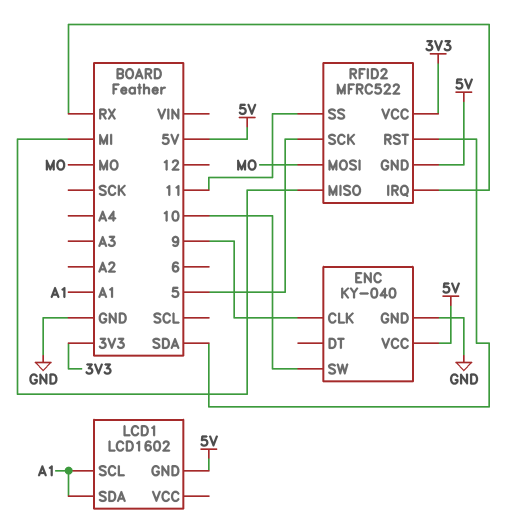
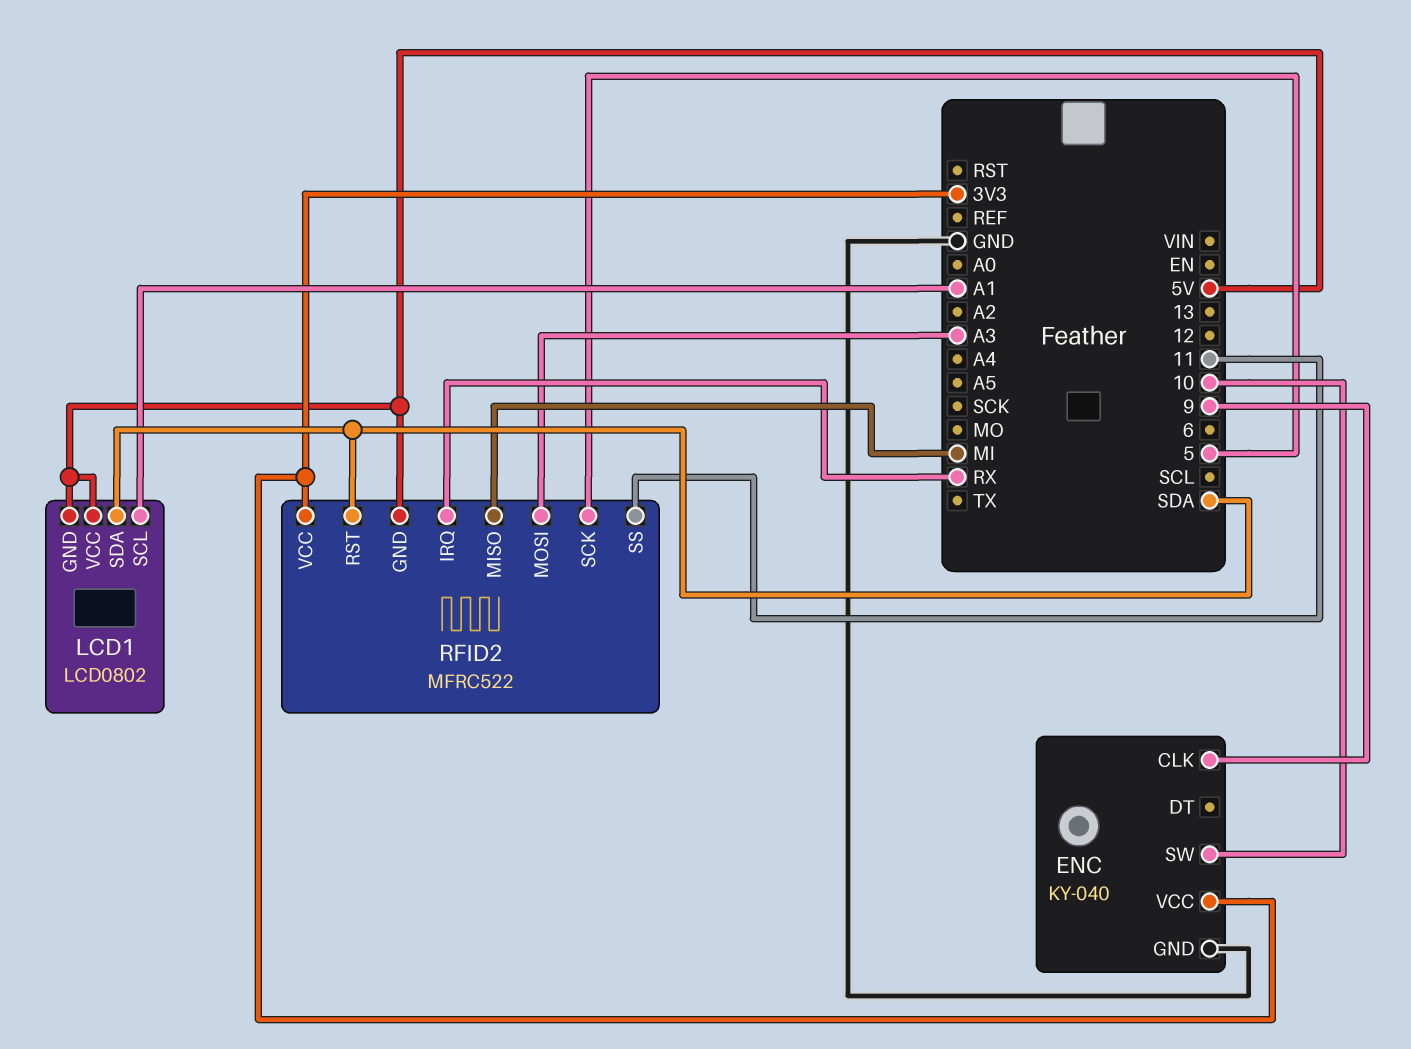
ENC pin VCC: 5V -> 3V3
LCD1: LCD1602 -> LCD0802
LCD1 pin SDA: A1 -> SDA
LCD1 pin VCC: none -> 5V
RFID2 pin MOSI: MO -> A3

